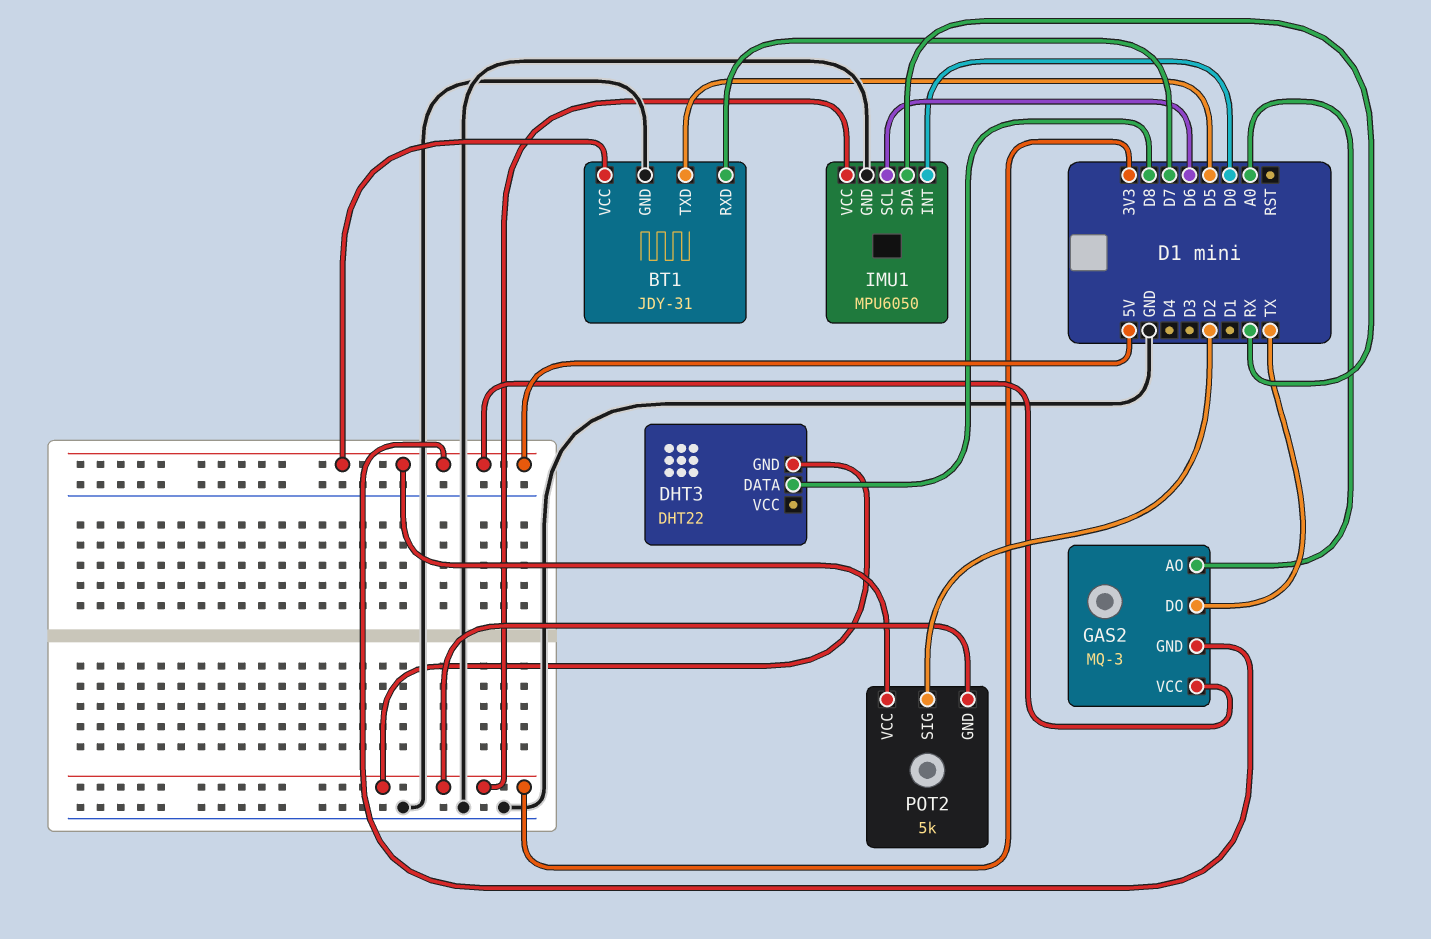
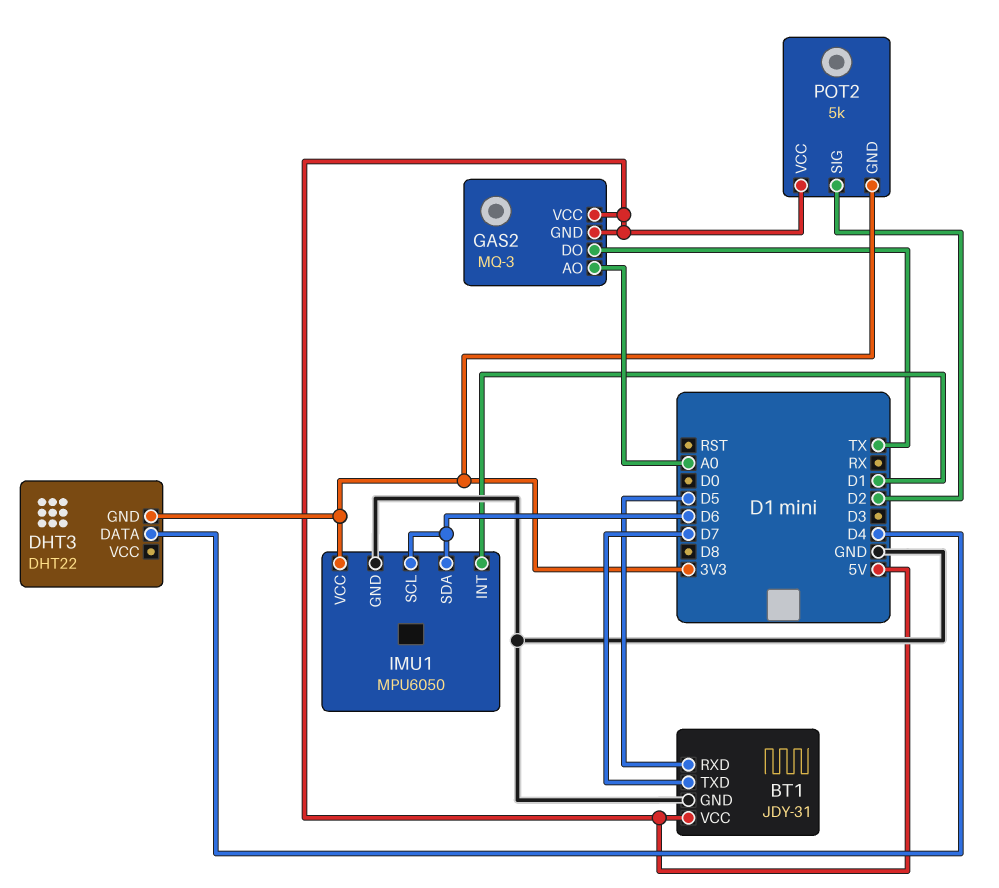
BT1 pin RXD: D7 -> D5
BT1 pin TXD: D5 -> D7
DHT3 pin DATA: D8 -> D4
IMU1 pin INT: D0 -> D1
IMU1 pin SDA: RX -> D6

